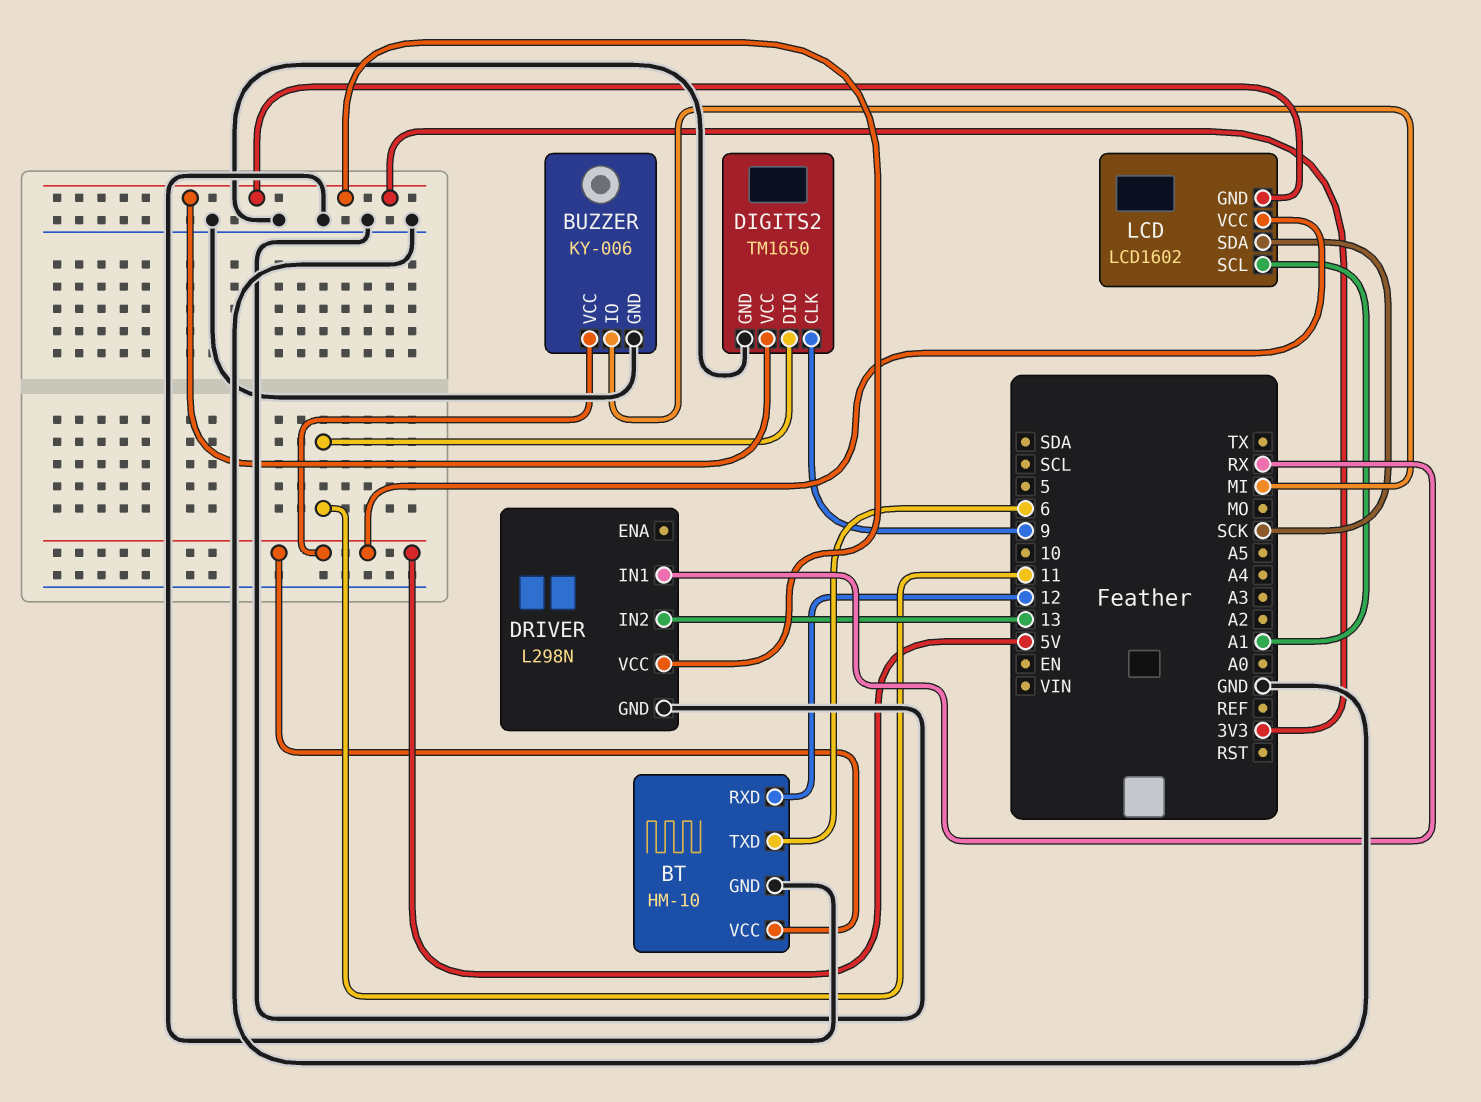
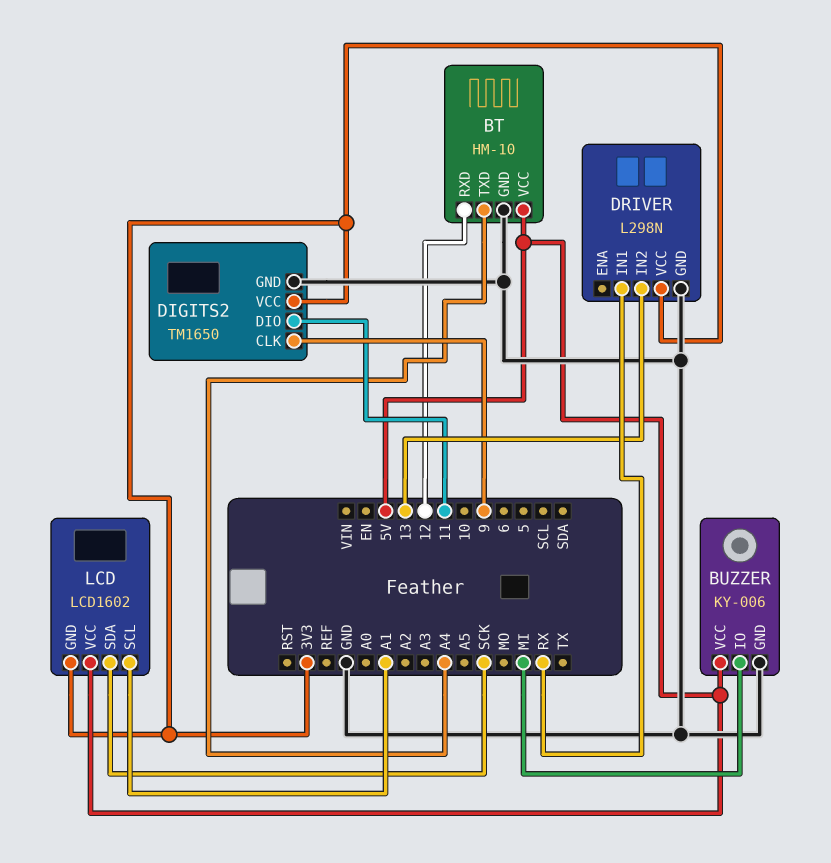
BT pin TXD: 6 -> A4

